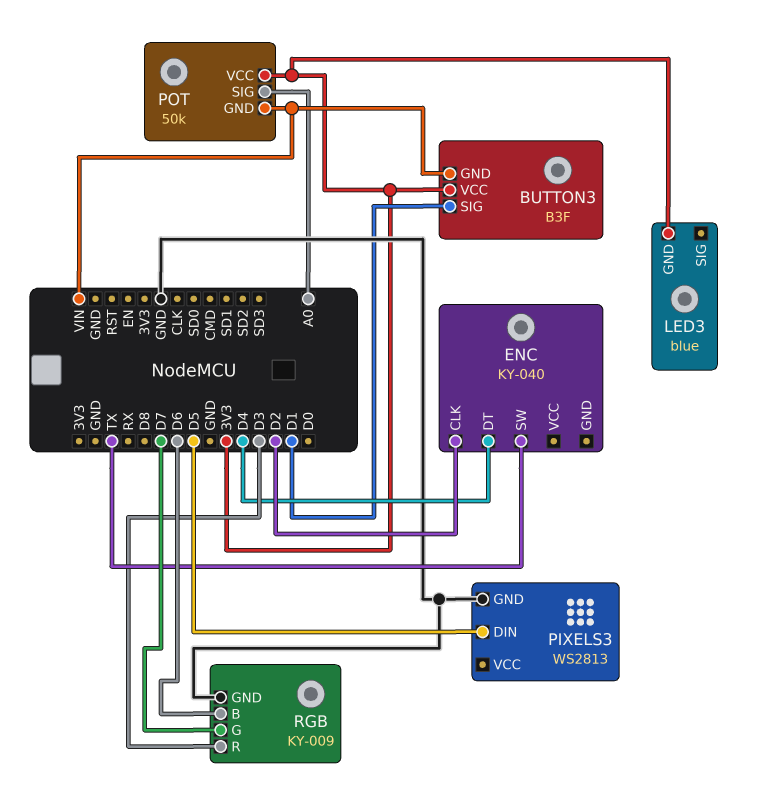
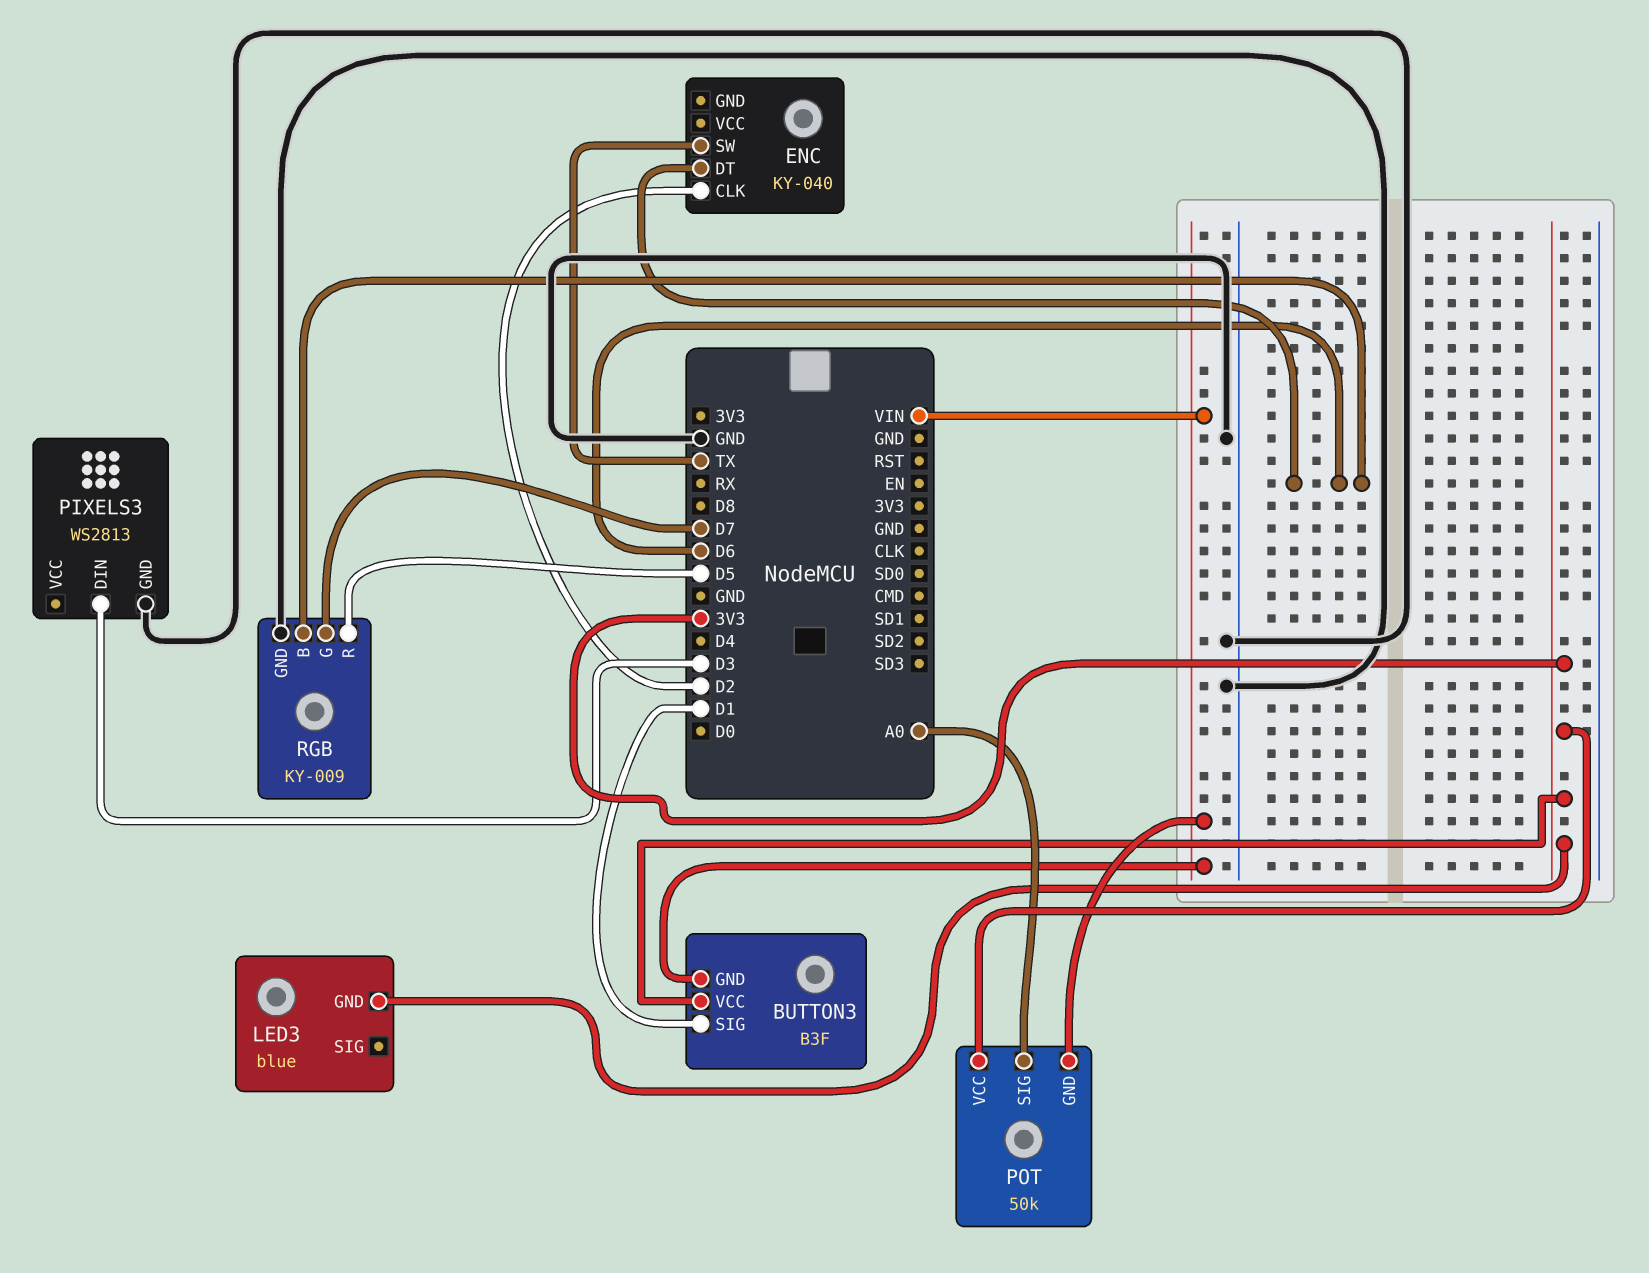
ENC pin DT: D4 -> D6
PIXELS3 pin DIN: D5 -> D3
RGB pin R: D3 -> D5

